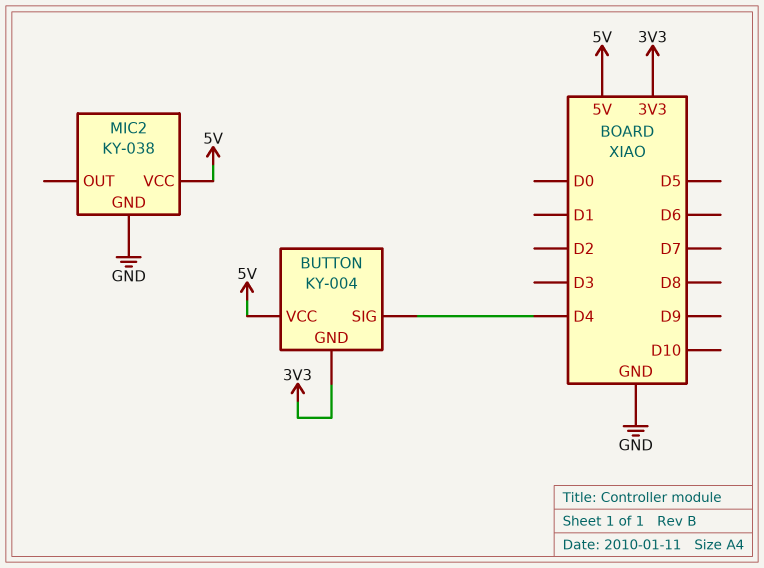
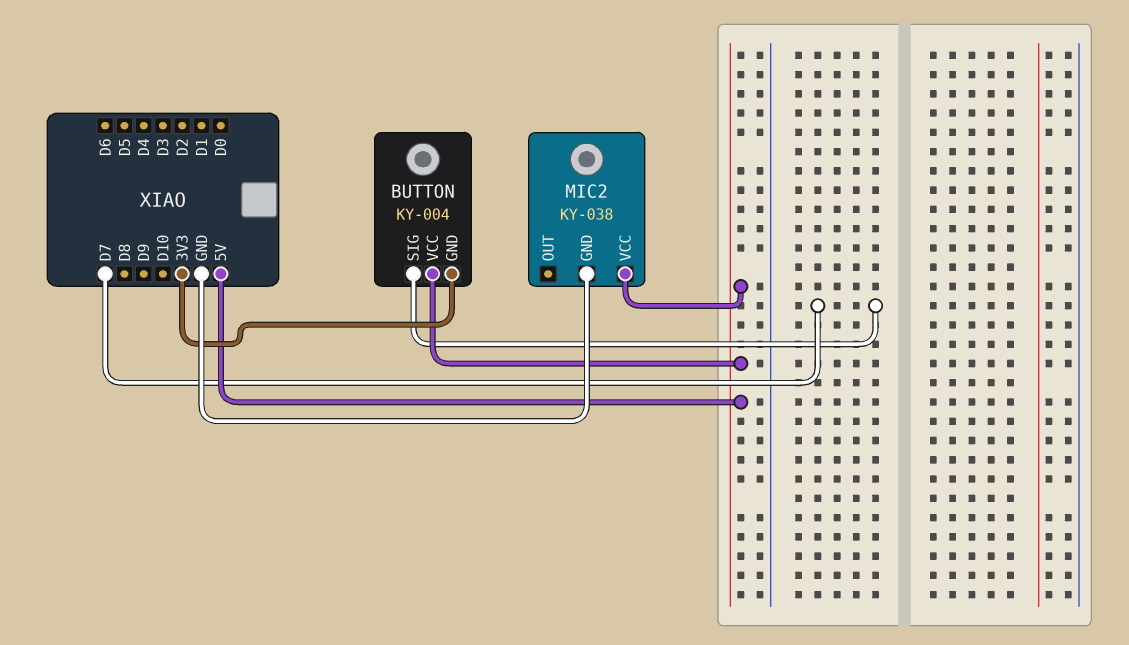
BUTTON pin SIG: D4 -> D7

